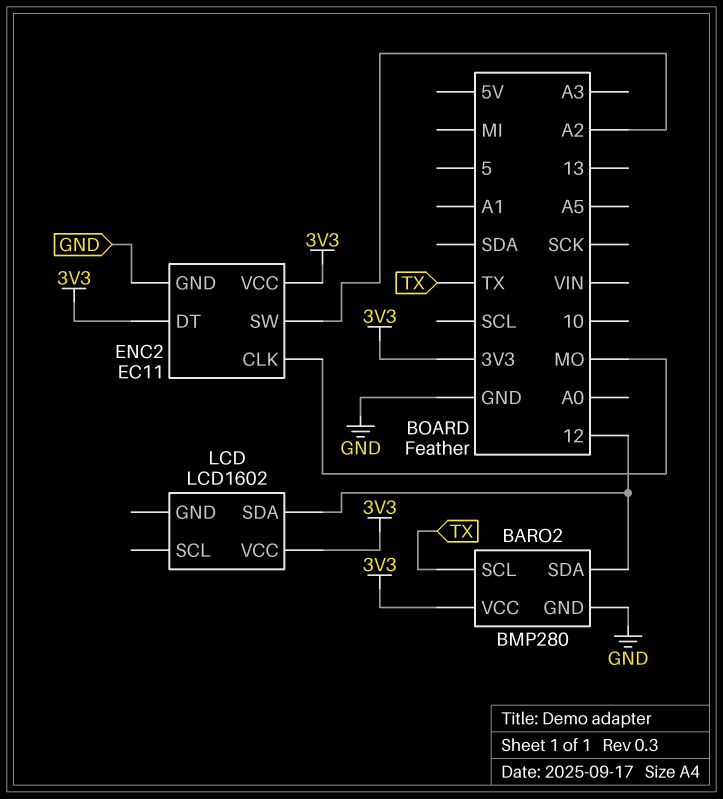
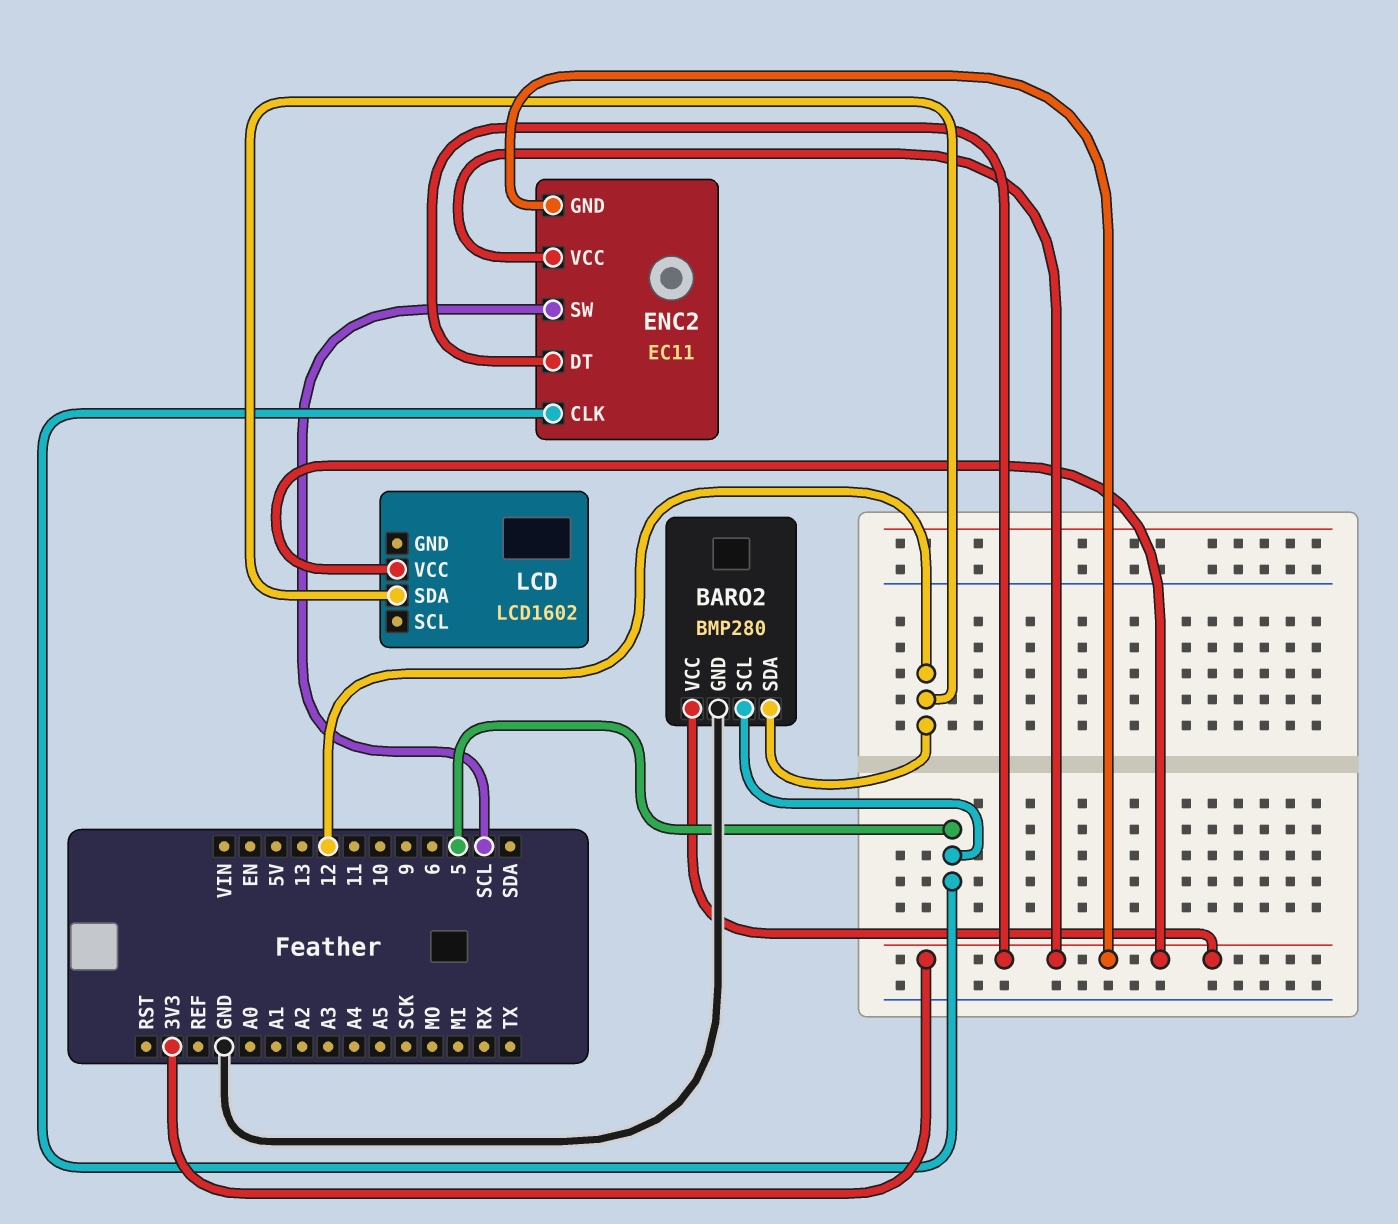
BARO2 pin SCL: TX -> 5
ENC2 pin CLK: MO -> 5
ENC2 pin GND: GND -> 3V3
ENC2 pin SW: A2 -> SCL

